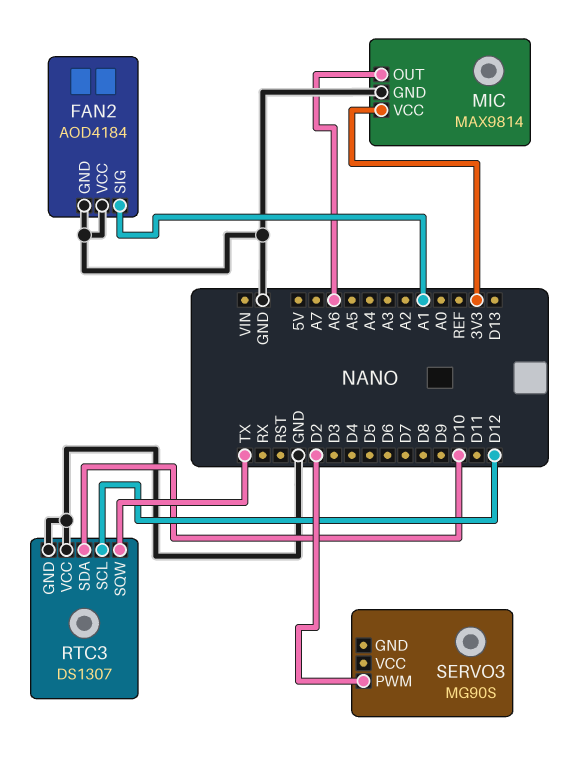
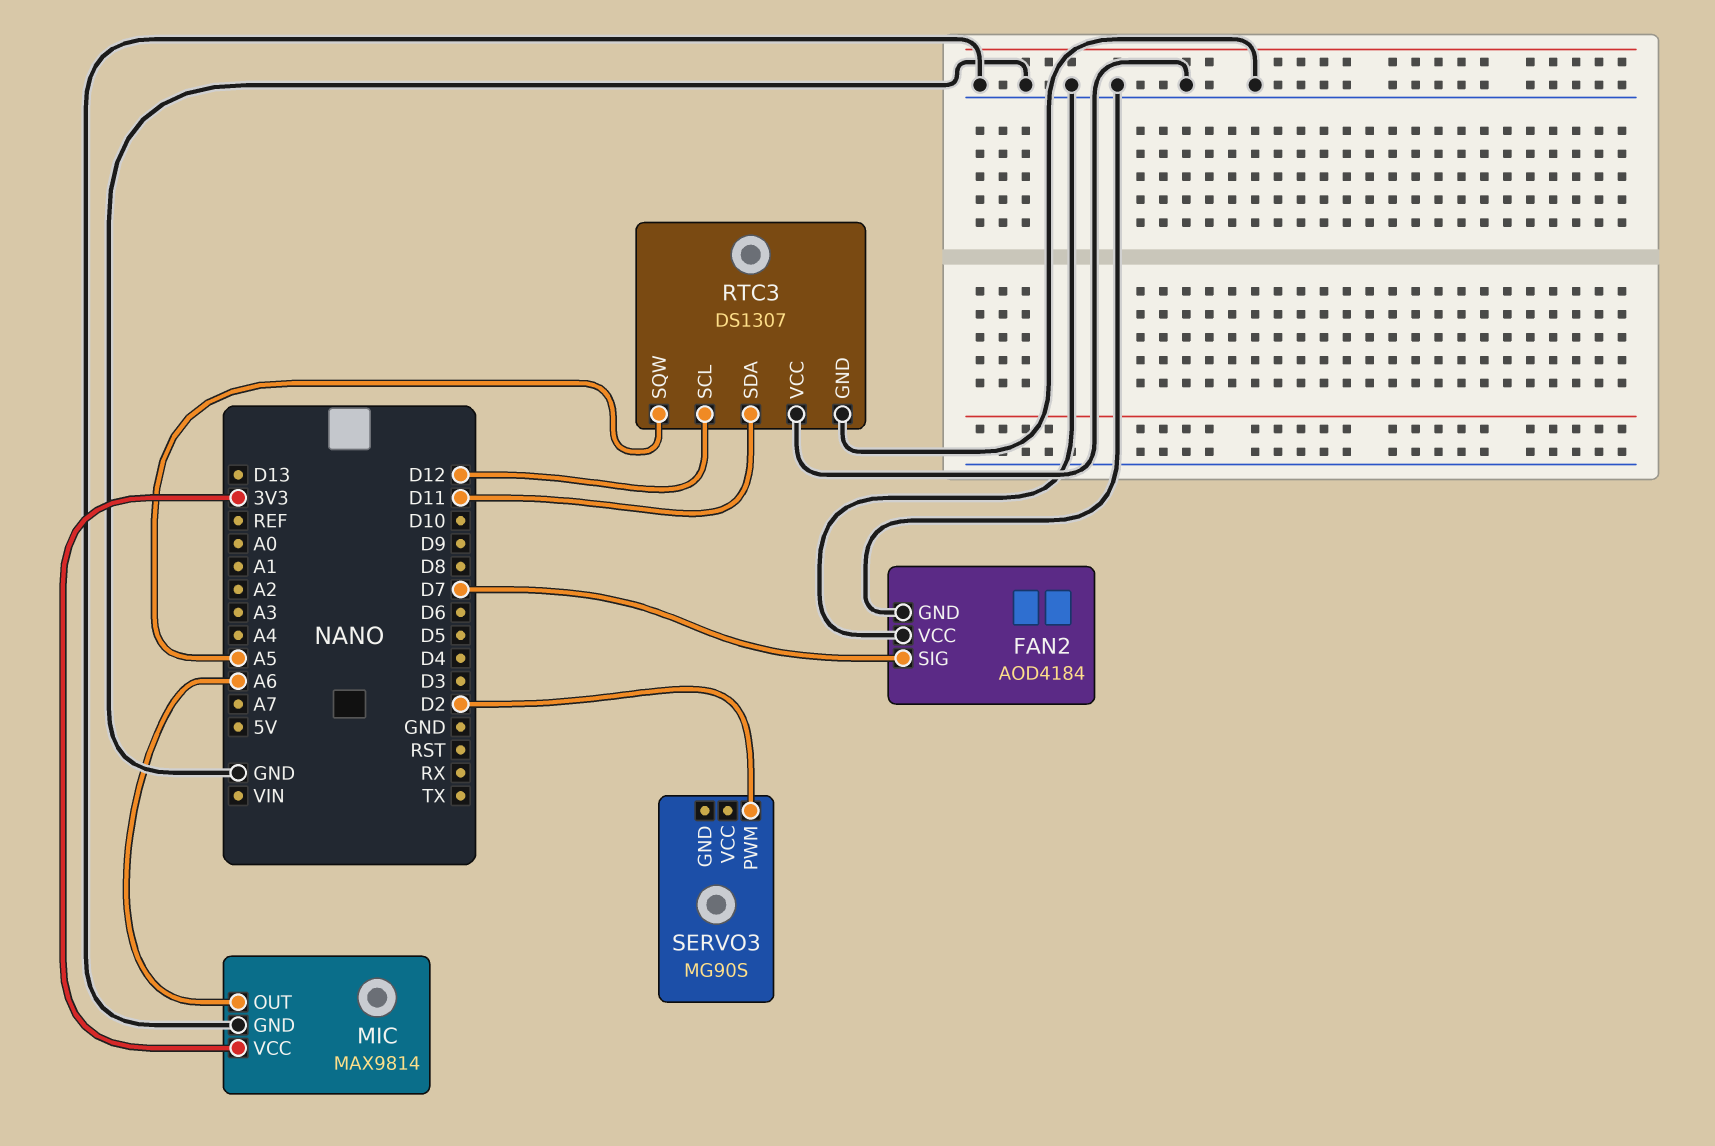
FAN2 pin SIG: A1 -> D7
RTC3 pin SDA: D10 -> D11
RTC3 pin SQW: TX -> A5

